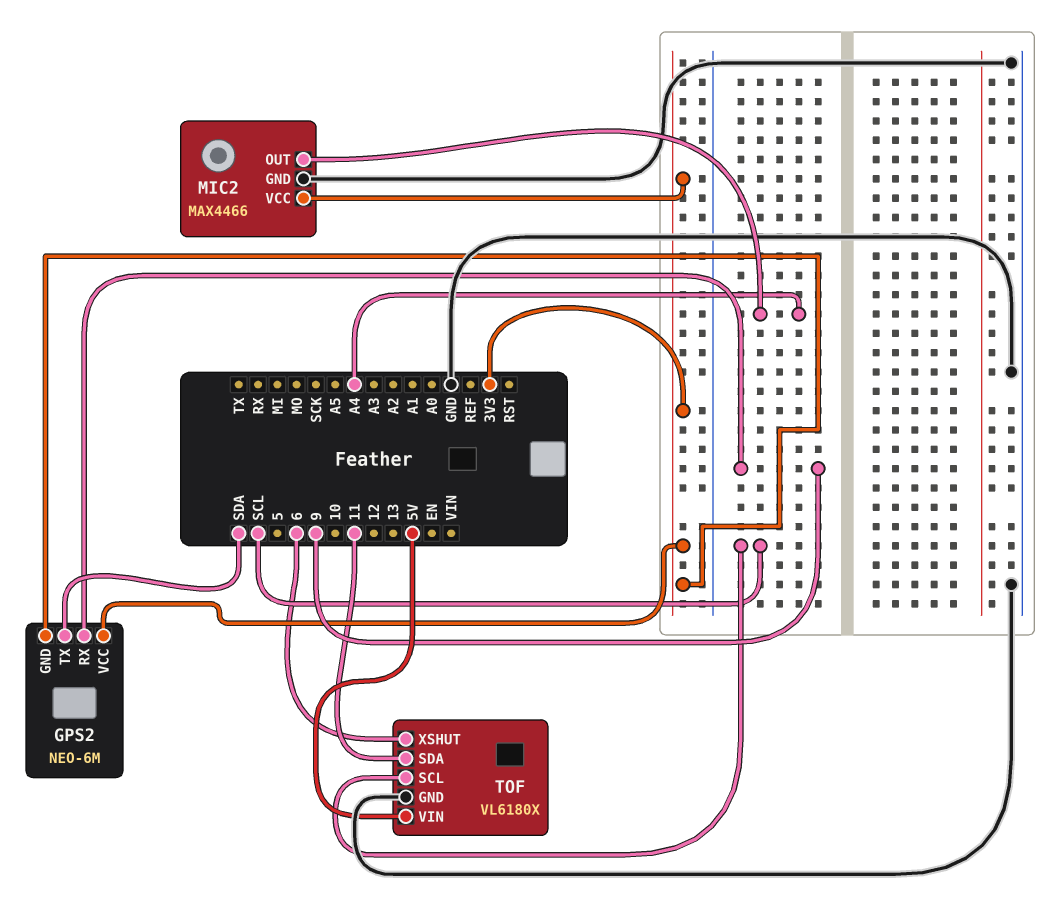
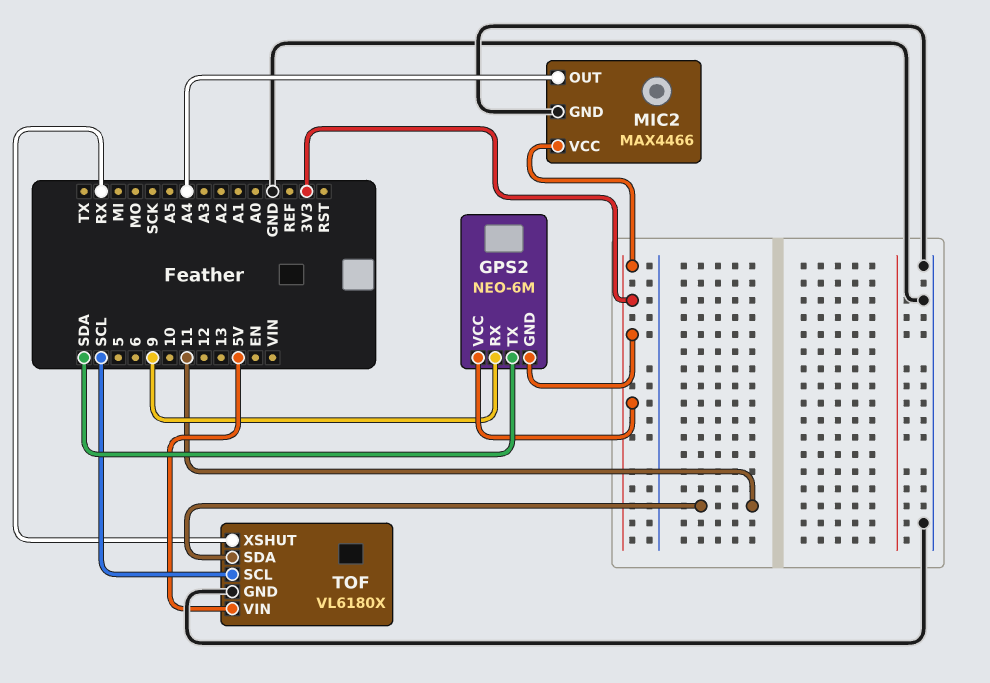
TOF pin XSHUT: 6 -> RX

